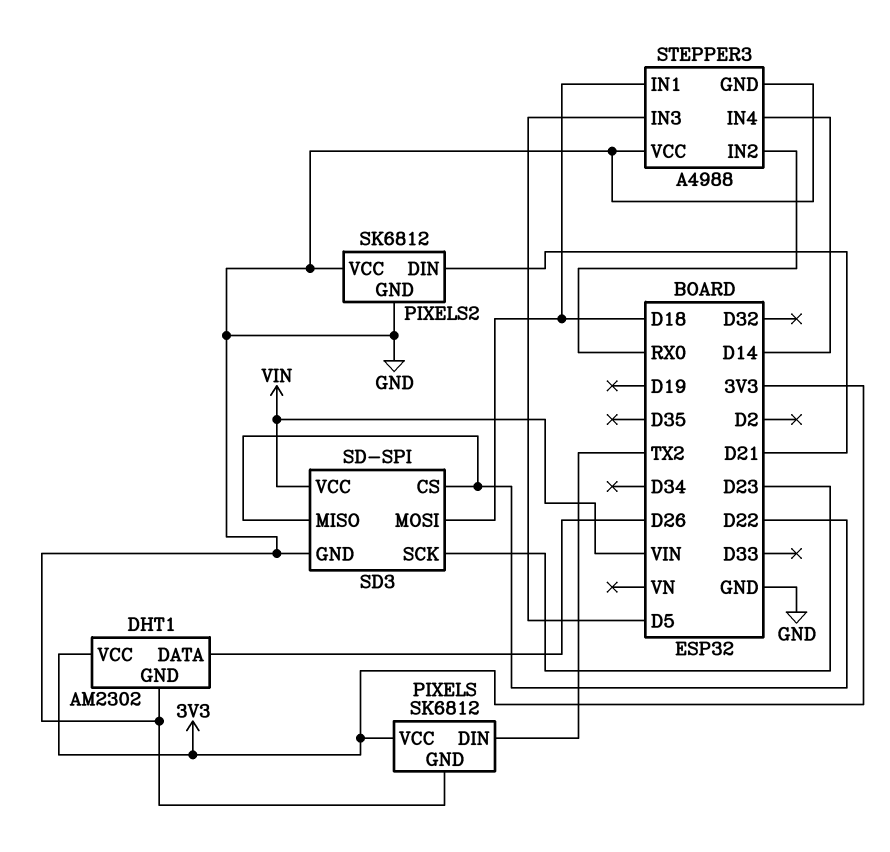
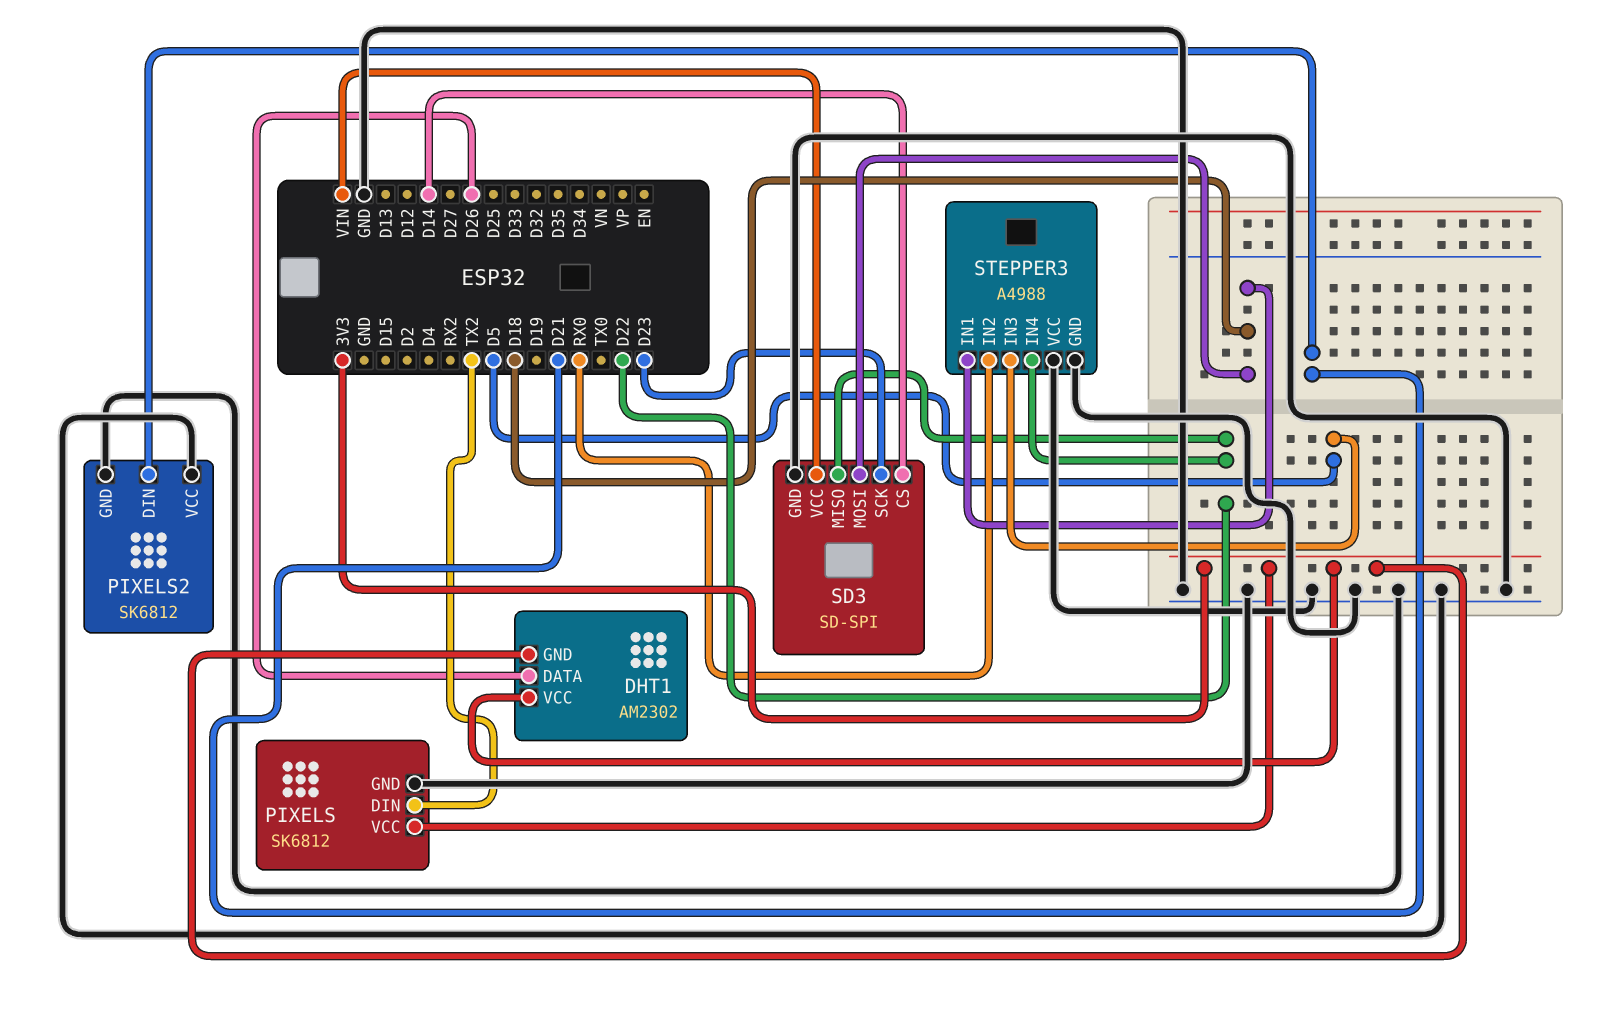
DHT1 pin GND: GND -> 3V3
SD3 pin CS: D22 -> D14
STEPPER3 pin IN4: D14 -> D22

